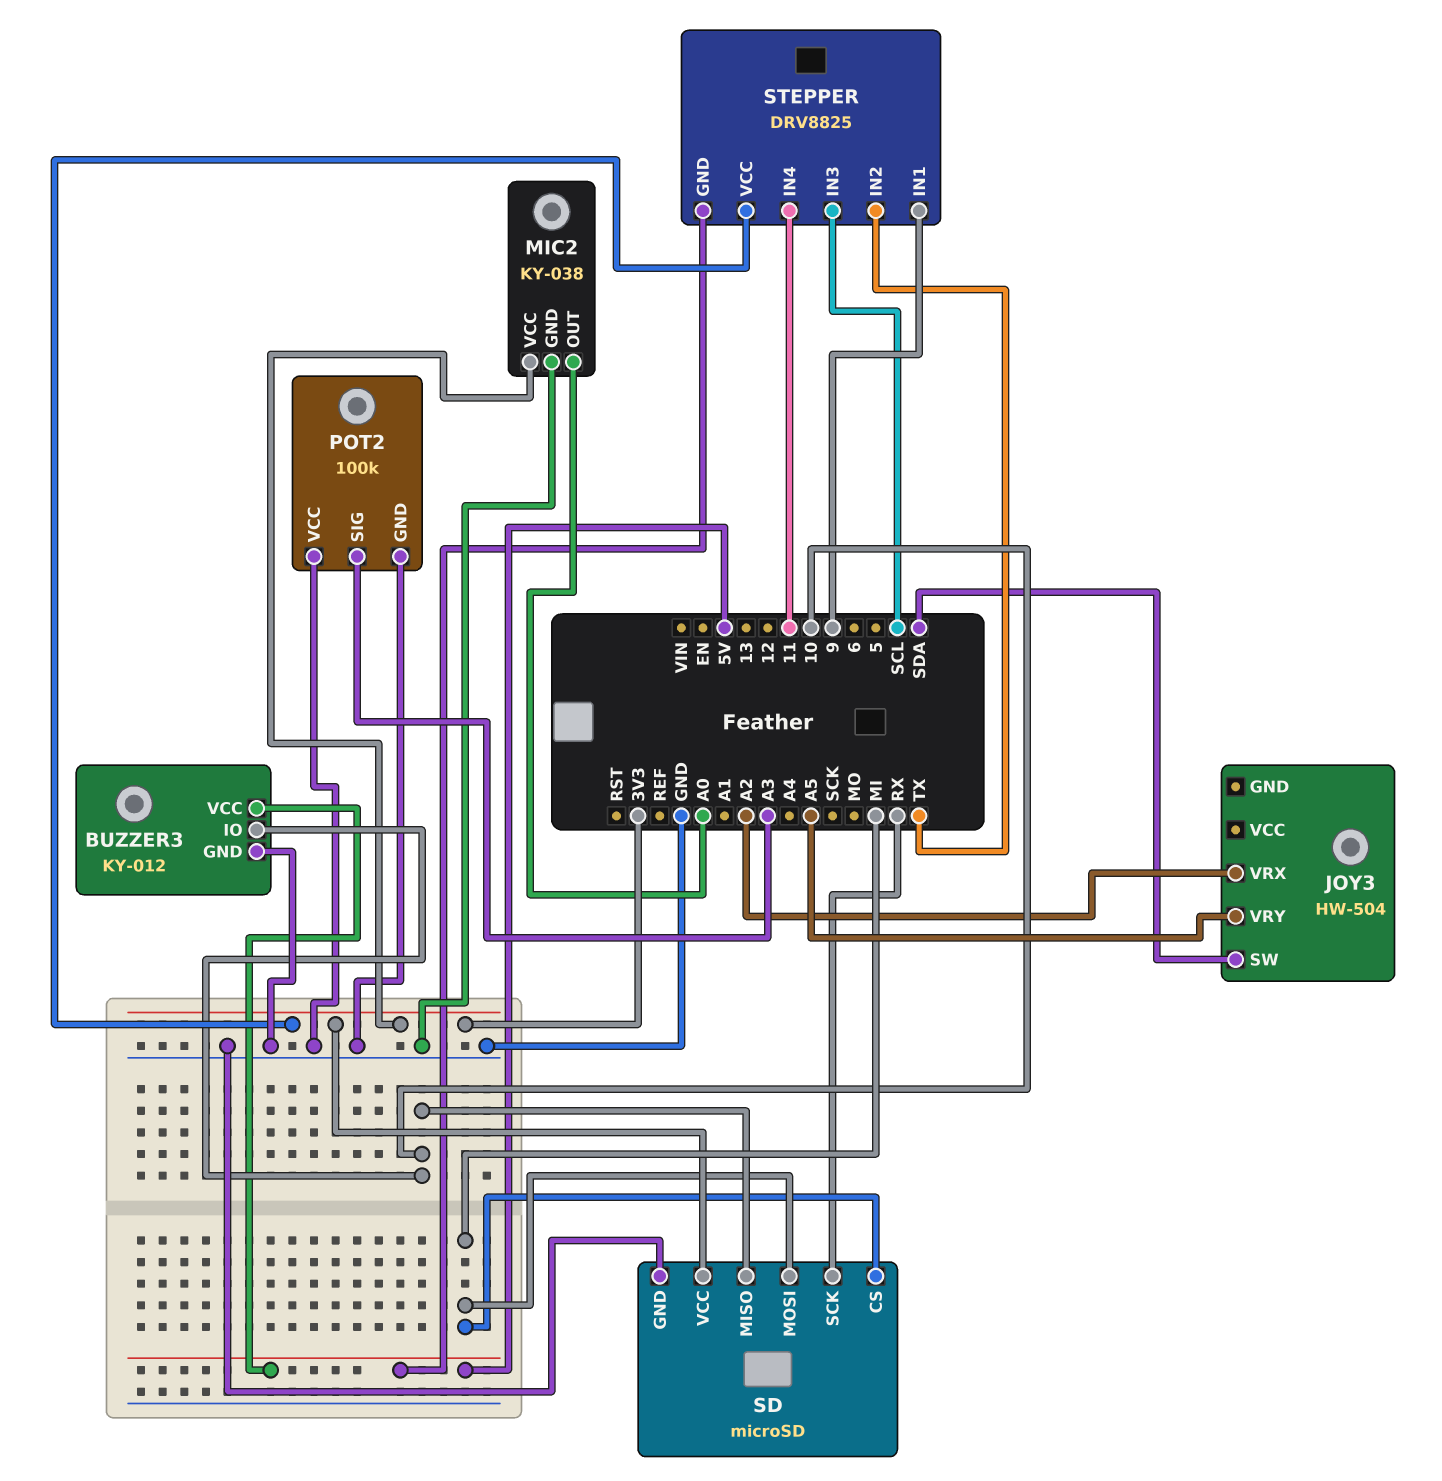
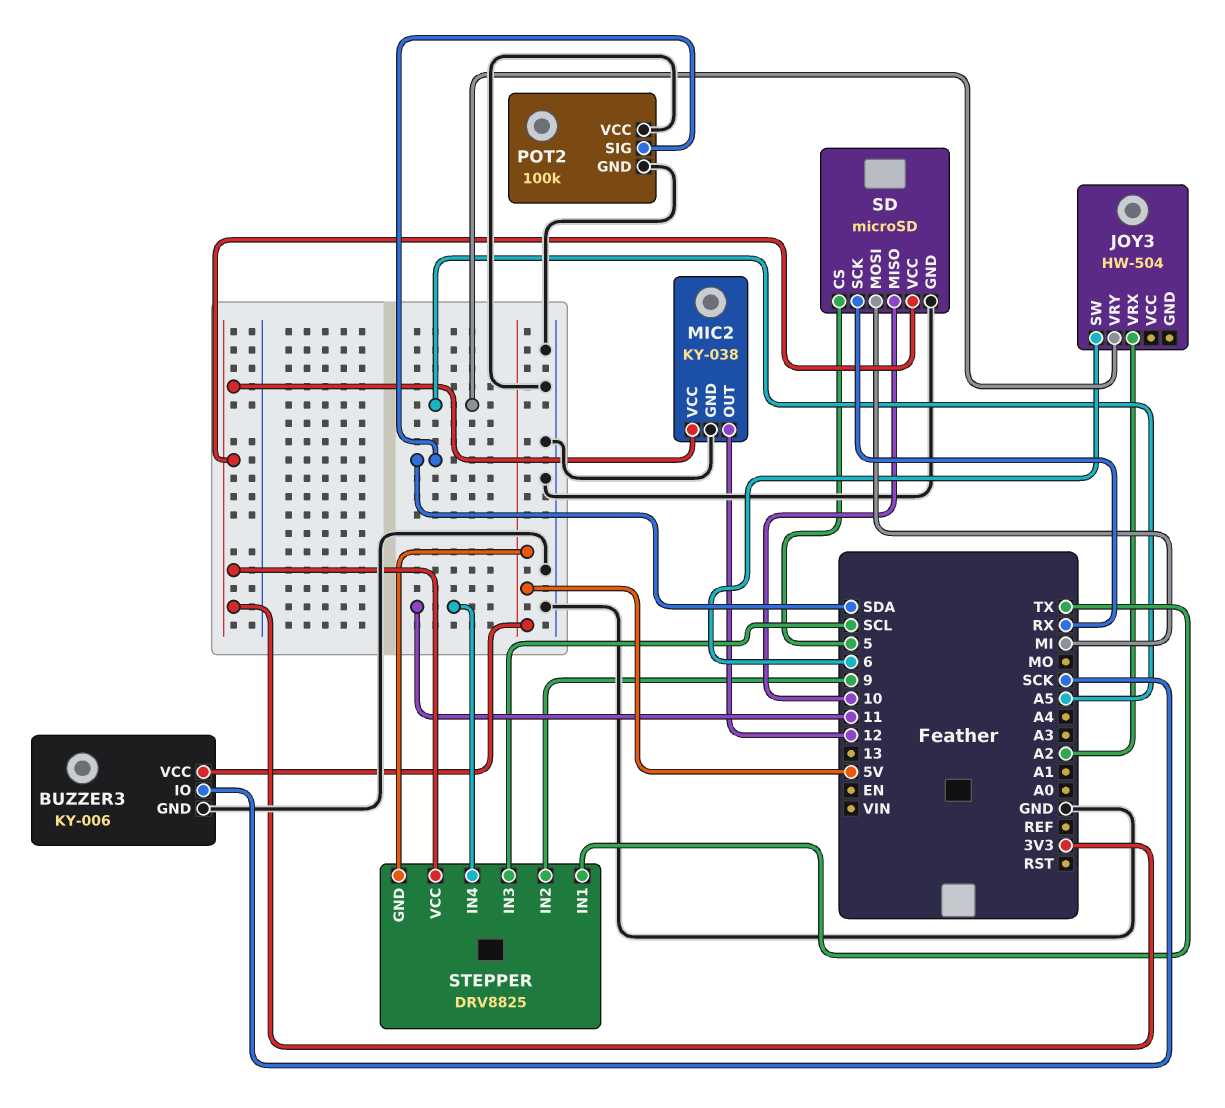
BUZZER3: KY-012 -> KY-006
BUZZER3 pin IO: 10 -> SCK
JOY3 pin SW: SDA -> 6
MIC2 pin OUT: A0 -> 12
POT2 pin SIG: A3 -> SDA
SD pin CS: MI -> 5
STEPPER pin IN1: 9 -> TX
STEPPER pin IN2: TX -> 9

